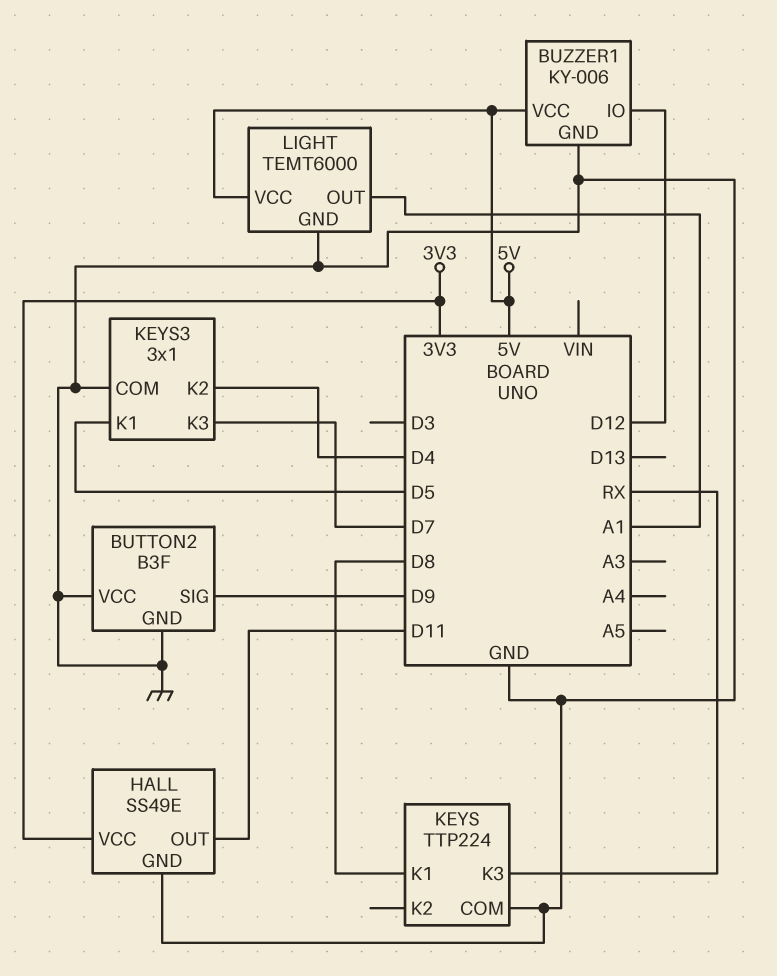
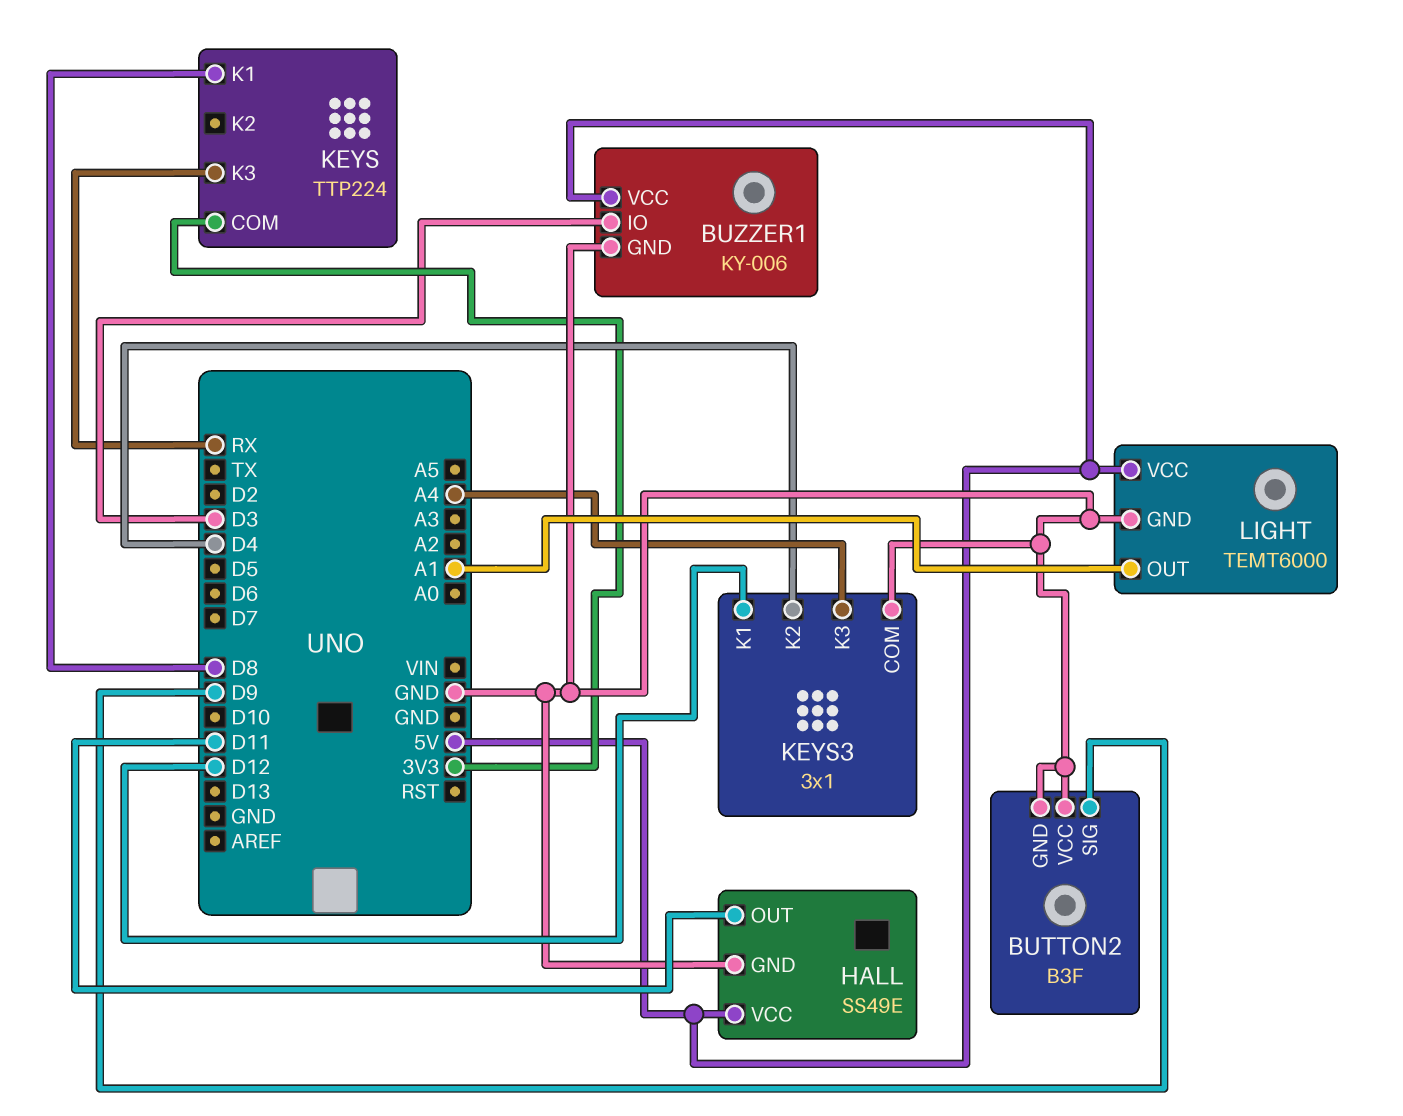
BUZZER1 pin IO: D12 -> D3
HALL pin VCC: 3V3 -> 5V
KEYS pin COM: GND -> 3V3
KEYS3 pin K1: D5 -> D12
KEYS3 pin K3: D7 -> A4

